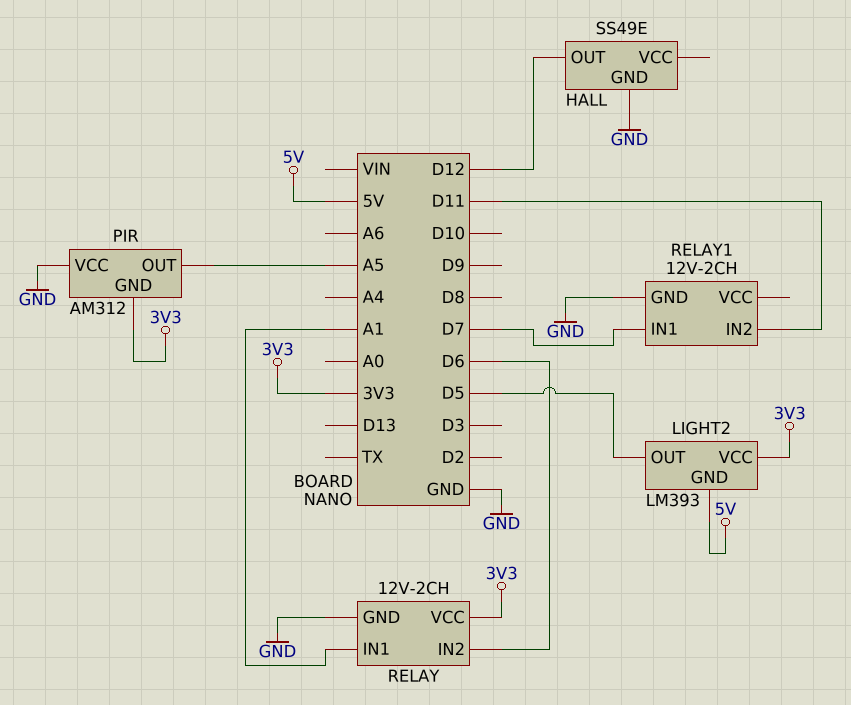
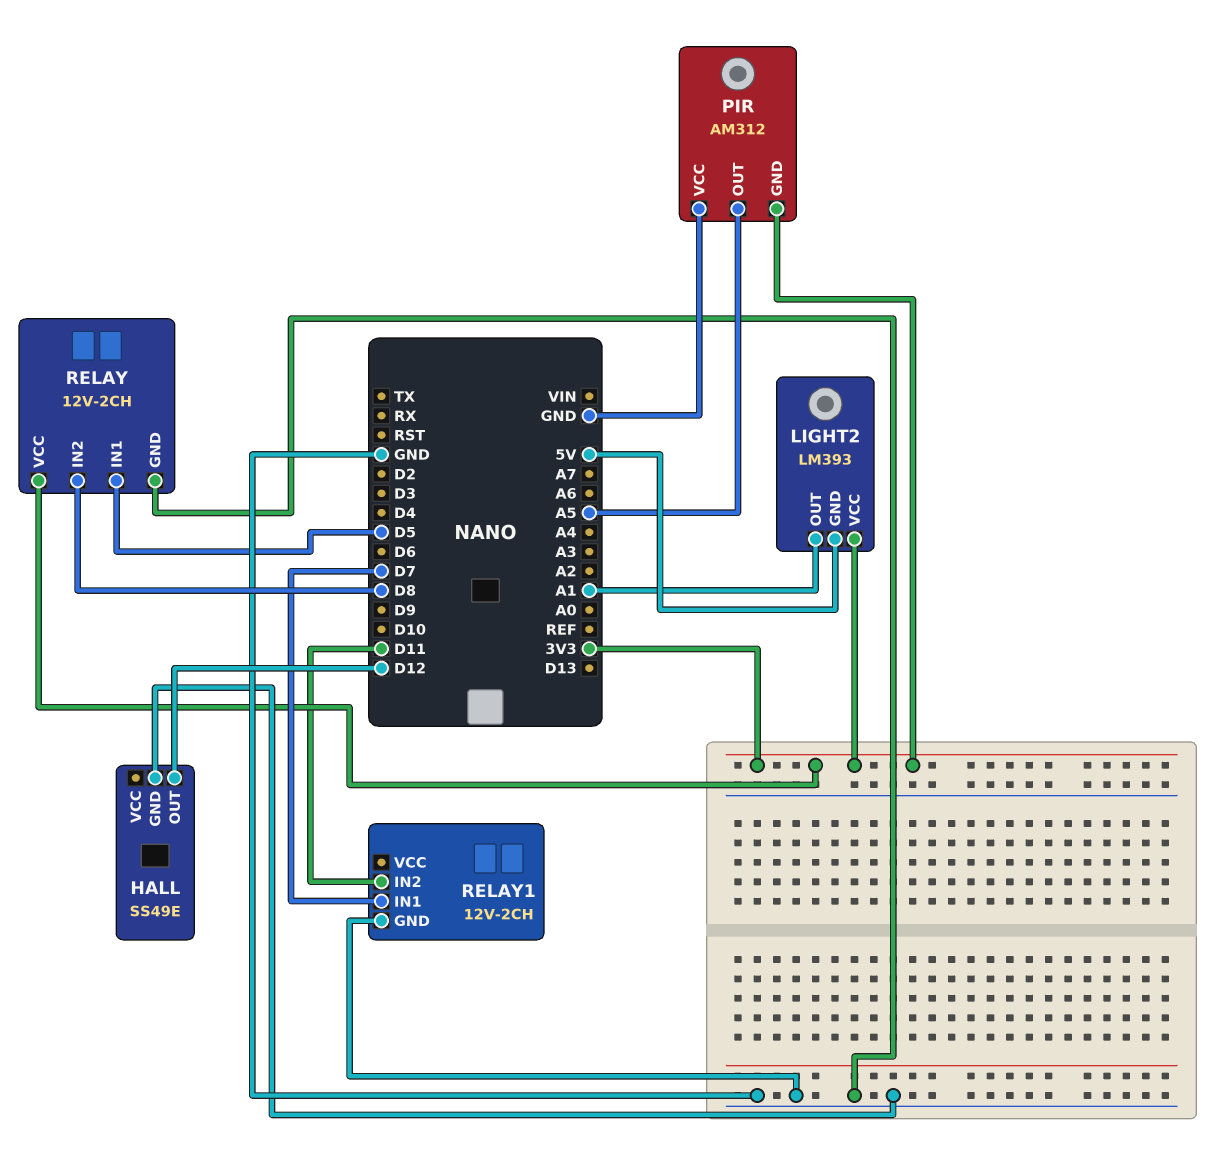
LIGHT2 pin OUT: D5 -> A1
RELAY pin IN1: A1 -> D5
RELAY pin IN2: D6 -> D8

